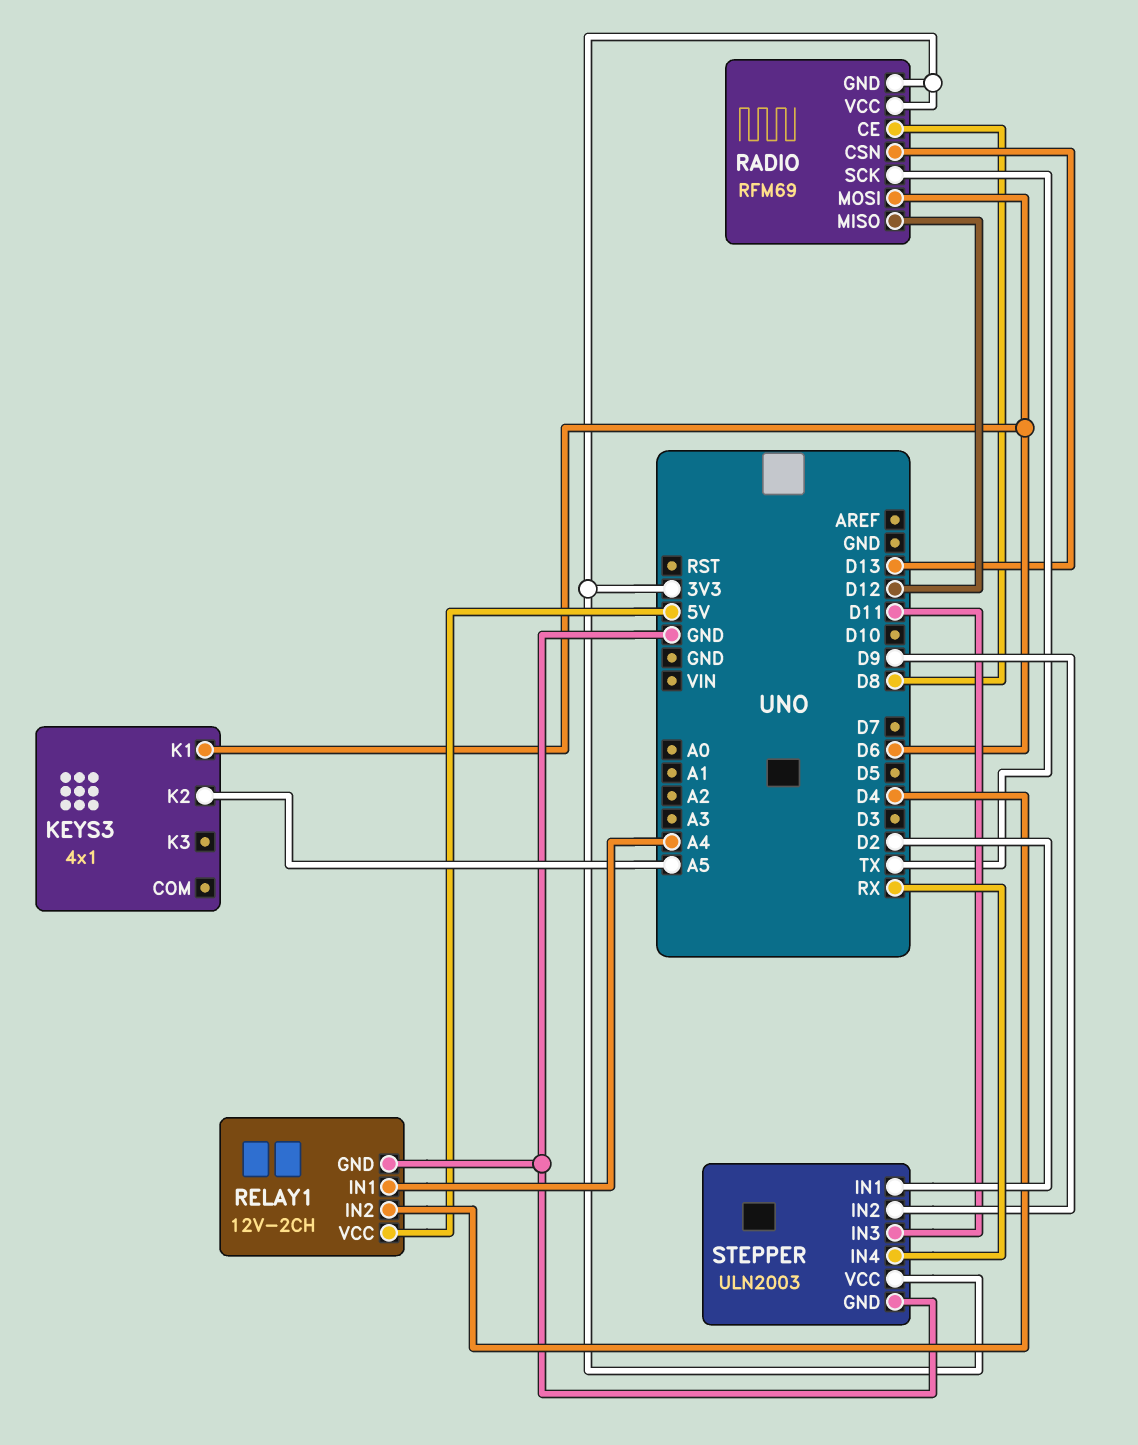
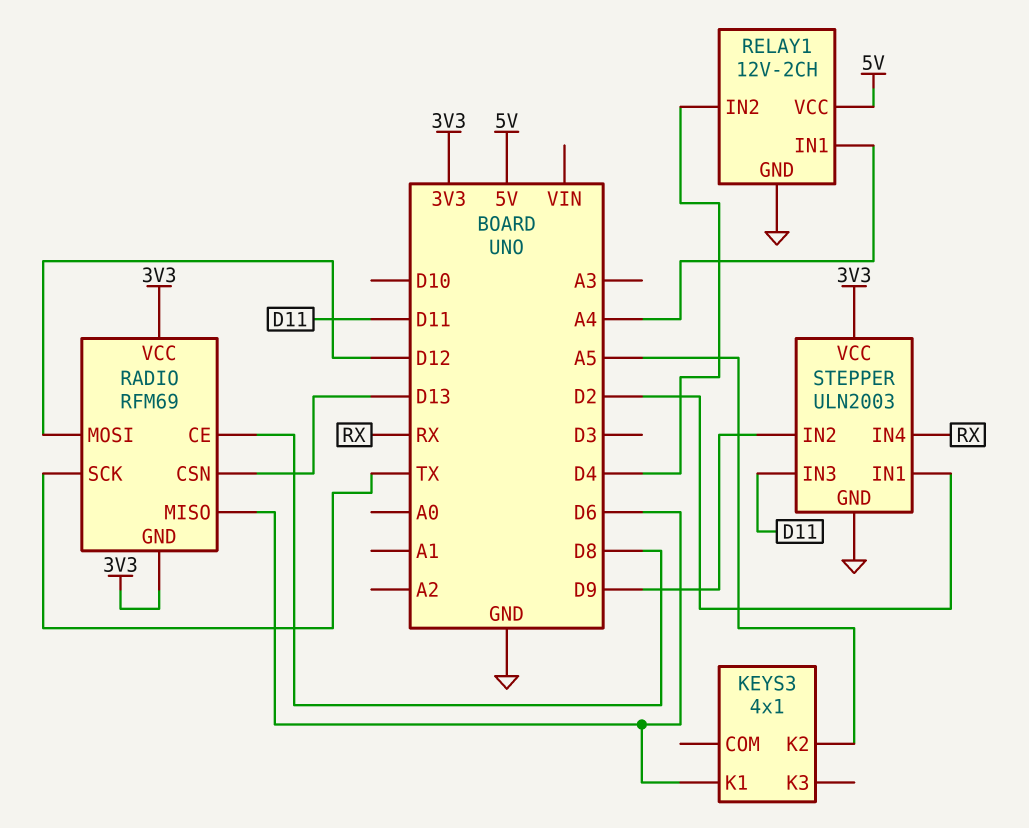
RADIO pin MISO: D12 -> D6
RADIO pin MOSI: D6 -> D12

